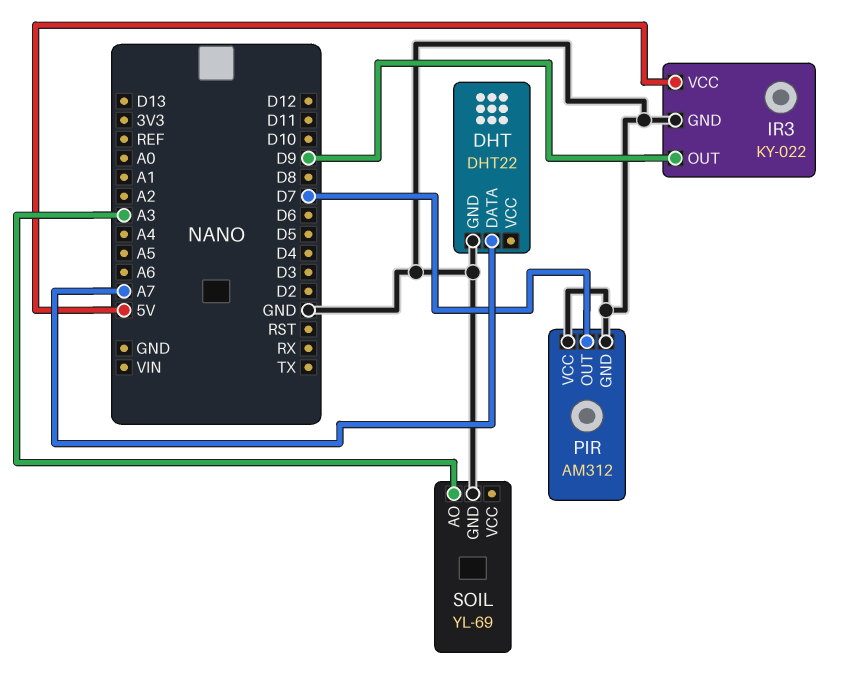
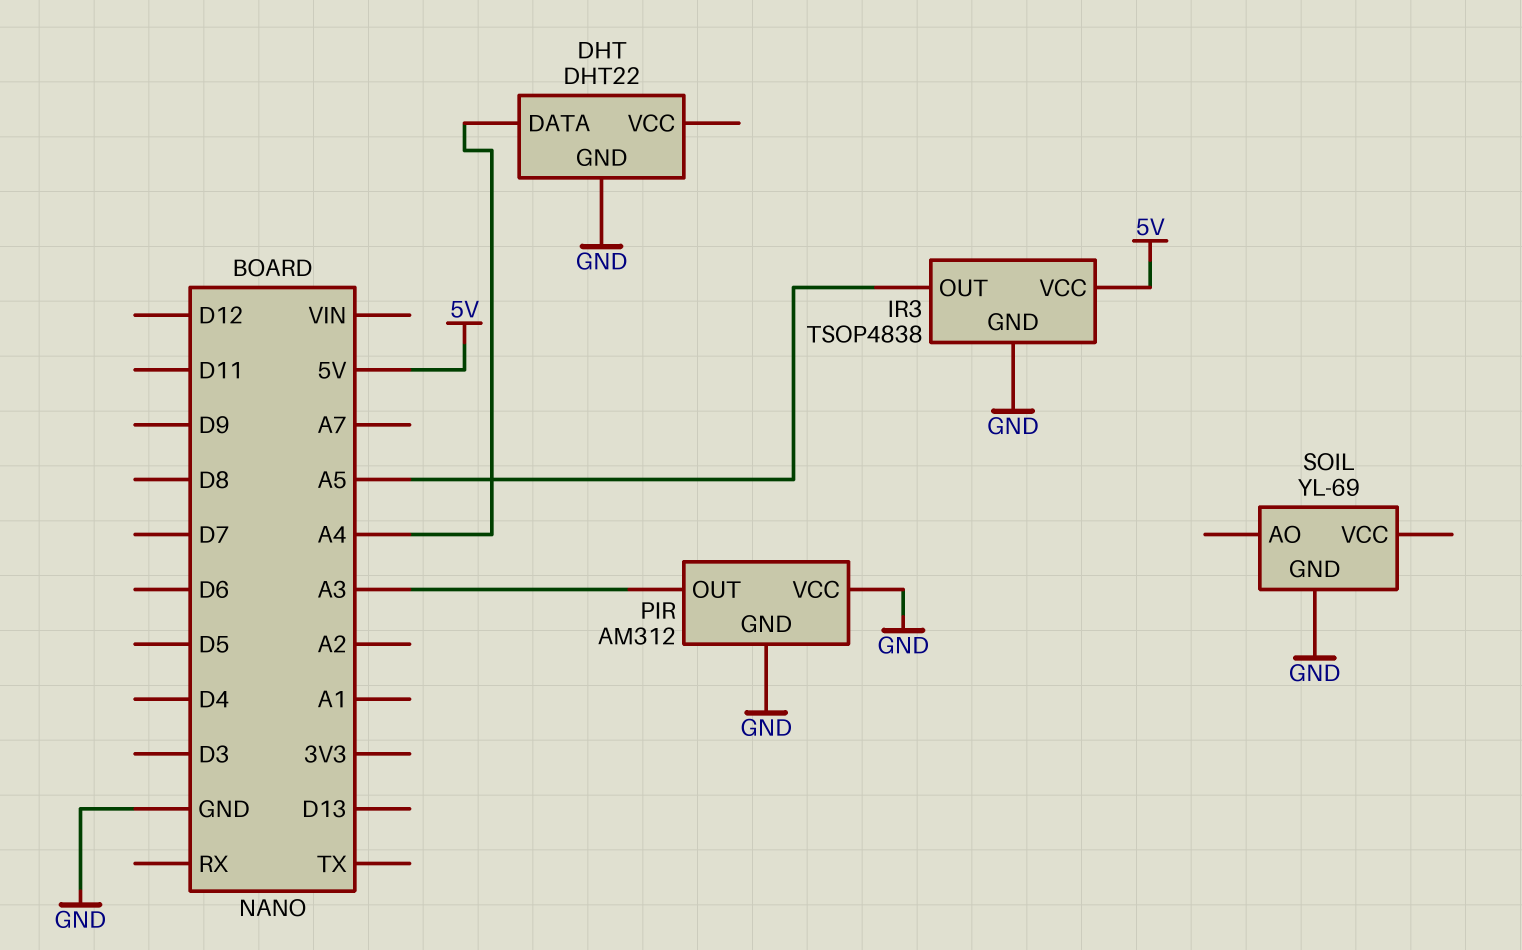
DHT pin DATA: A7 -> A4
IR3: KY-022 -> TSOP4838
IR3 pin OUT: D9 -> A5
PIR pin OUT: D7 -> A3
SOIL pin AO: A3 -> none

